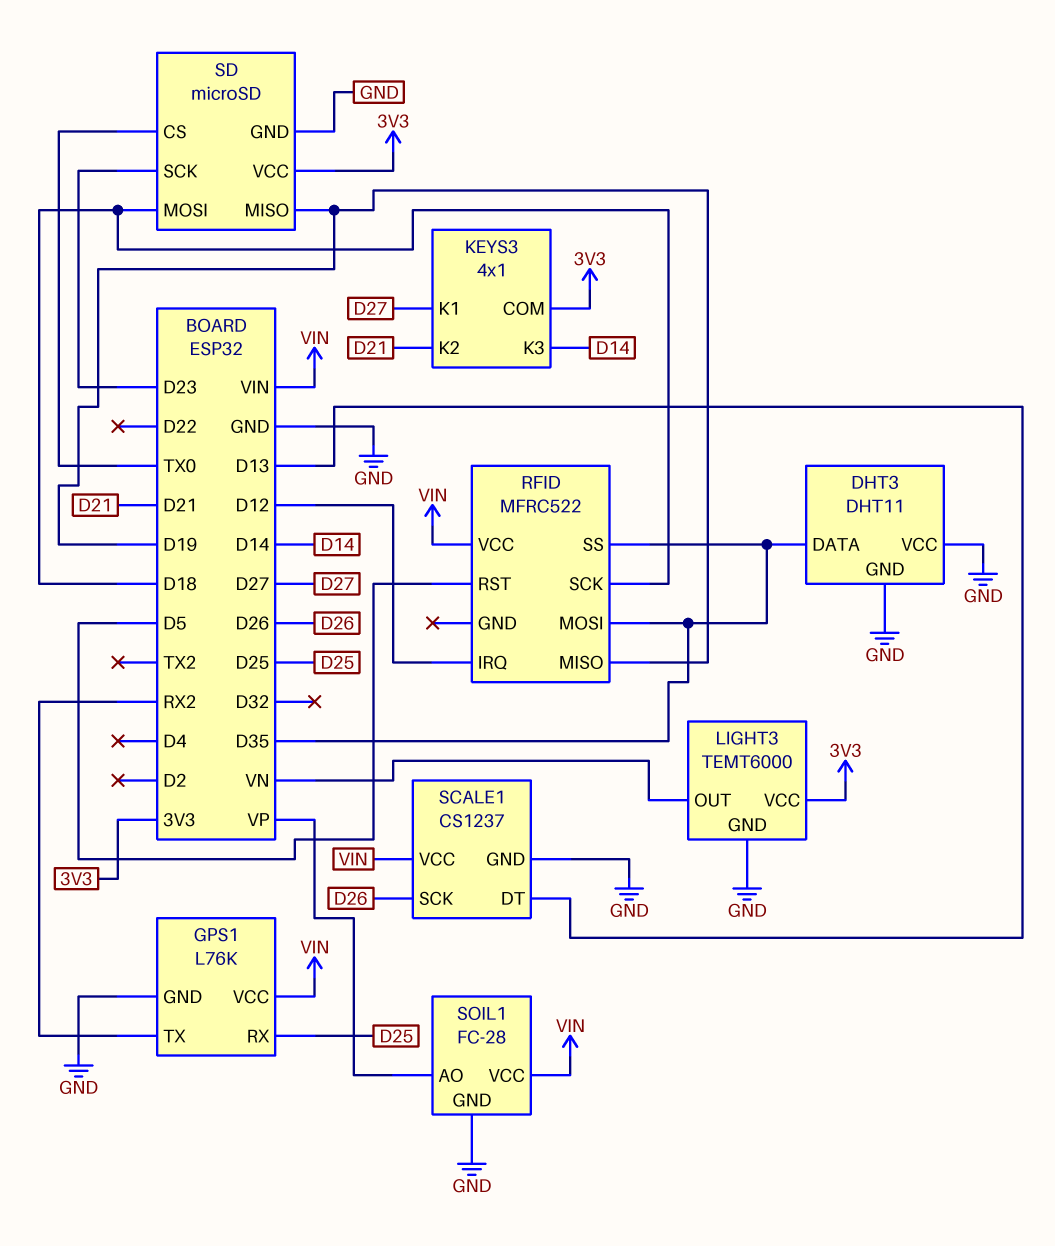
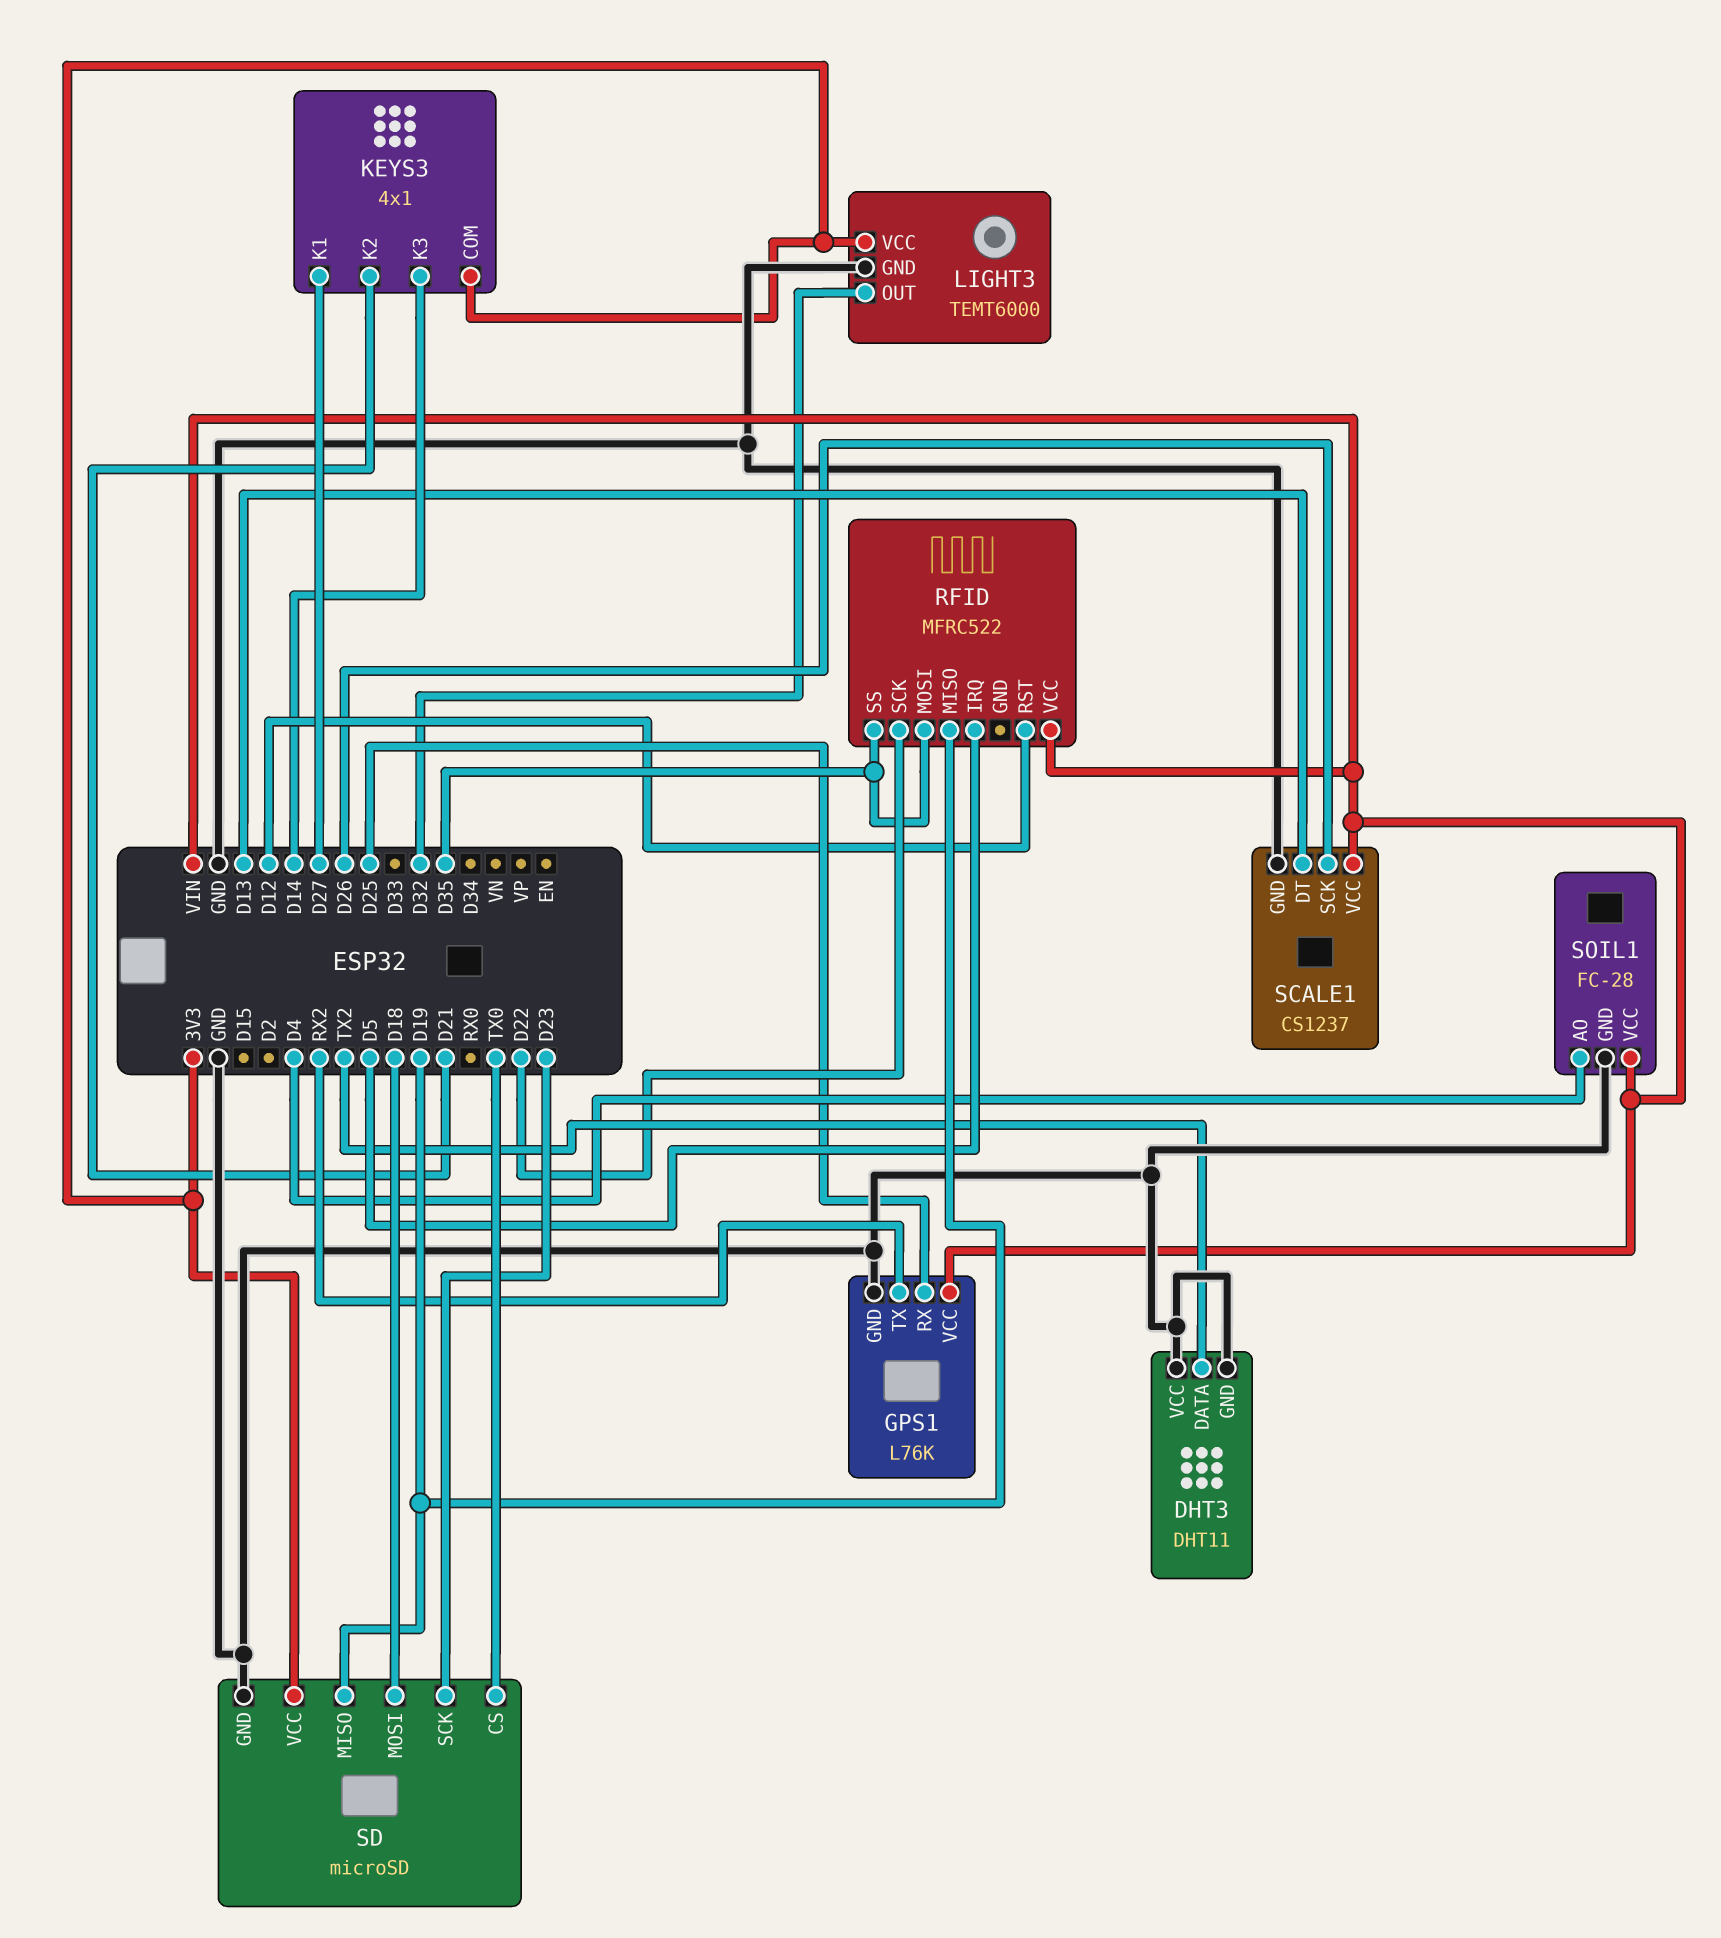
DHT3 pin DATA: D35 -> TX2
LIGHT3 pin OUT: VN -> D32
RFID pin IRQ: D12 -> D5
RFID pin RST: D5 -> D12
RFID pin SCK: D18 -> D22
SOIL1 pin AO: VP -> D4

